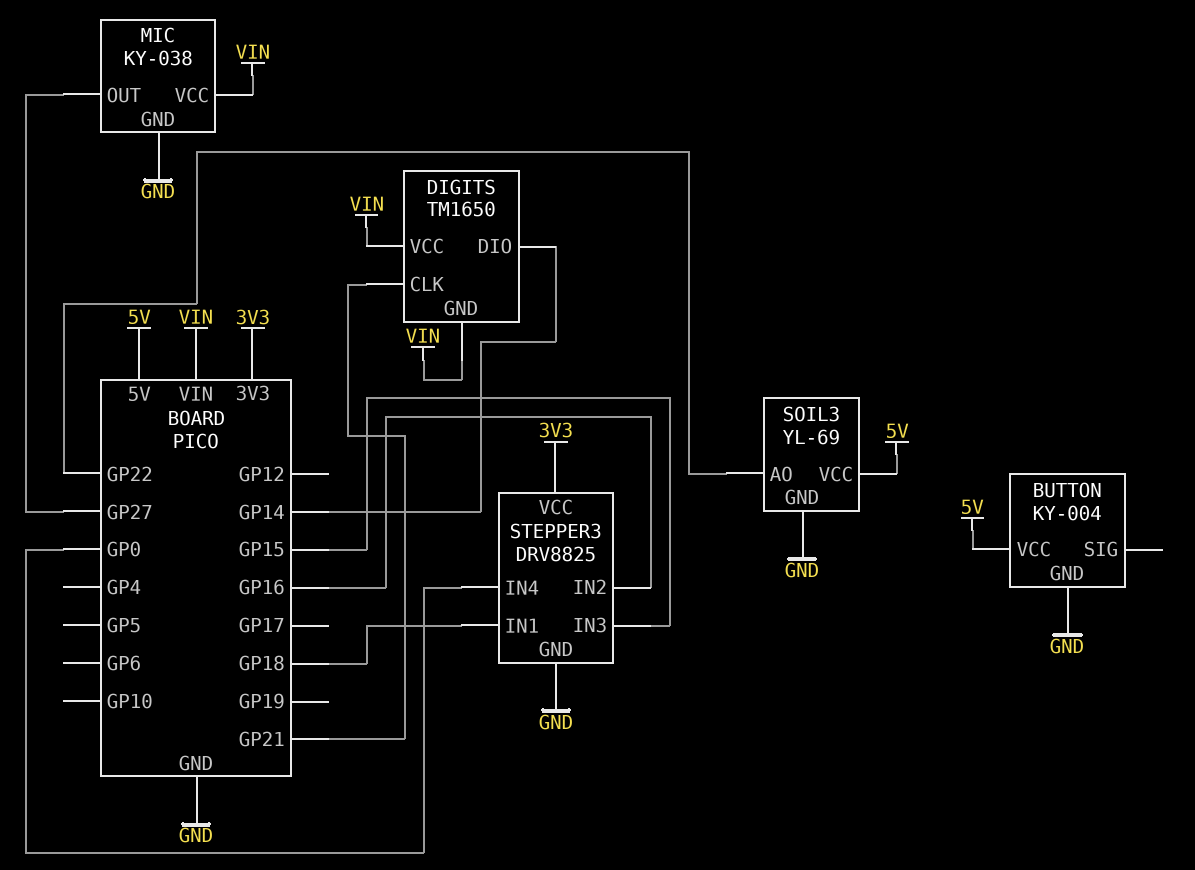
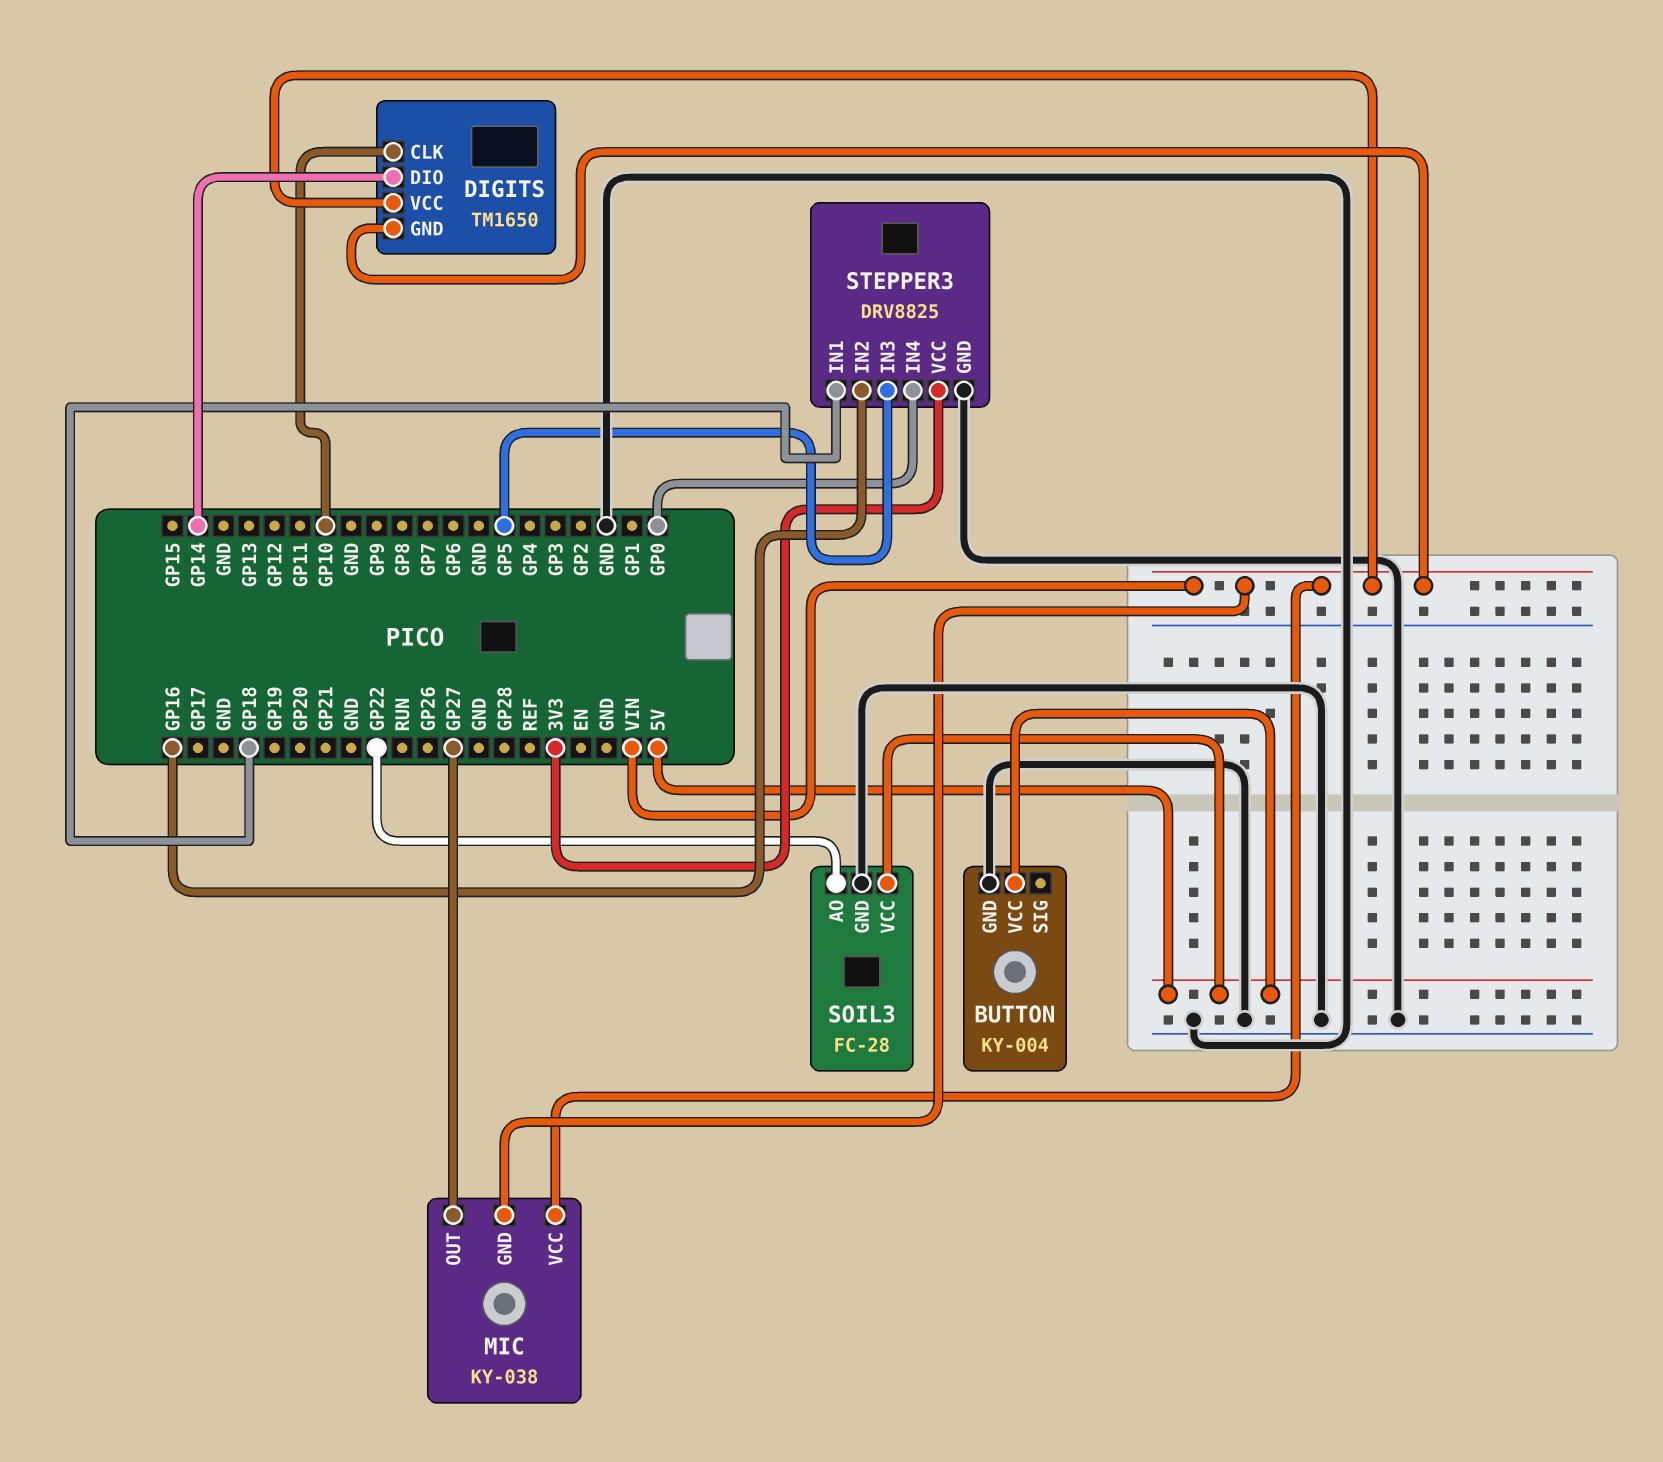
DIGITS pin CLK: GP21 -> GP10
MIC pin GND: GND -> VIN
SOIL3: YL-69 -> FC-28
STEPPER3 pin IN3: GP15 -> GP5

